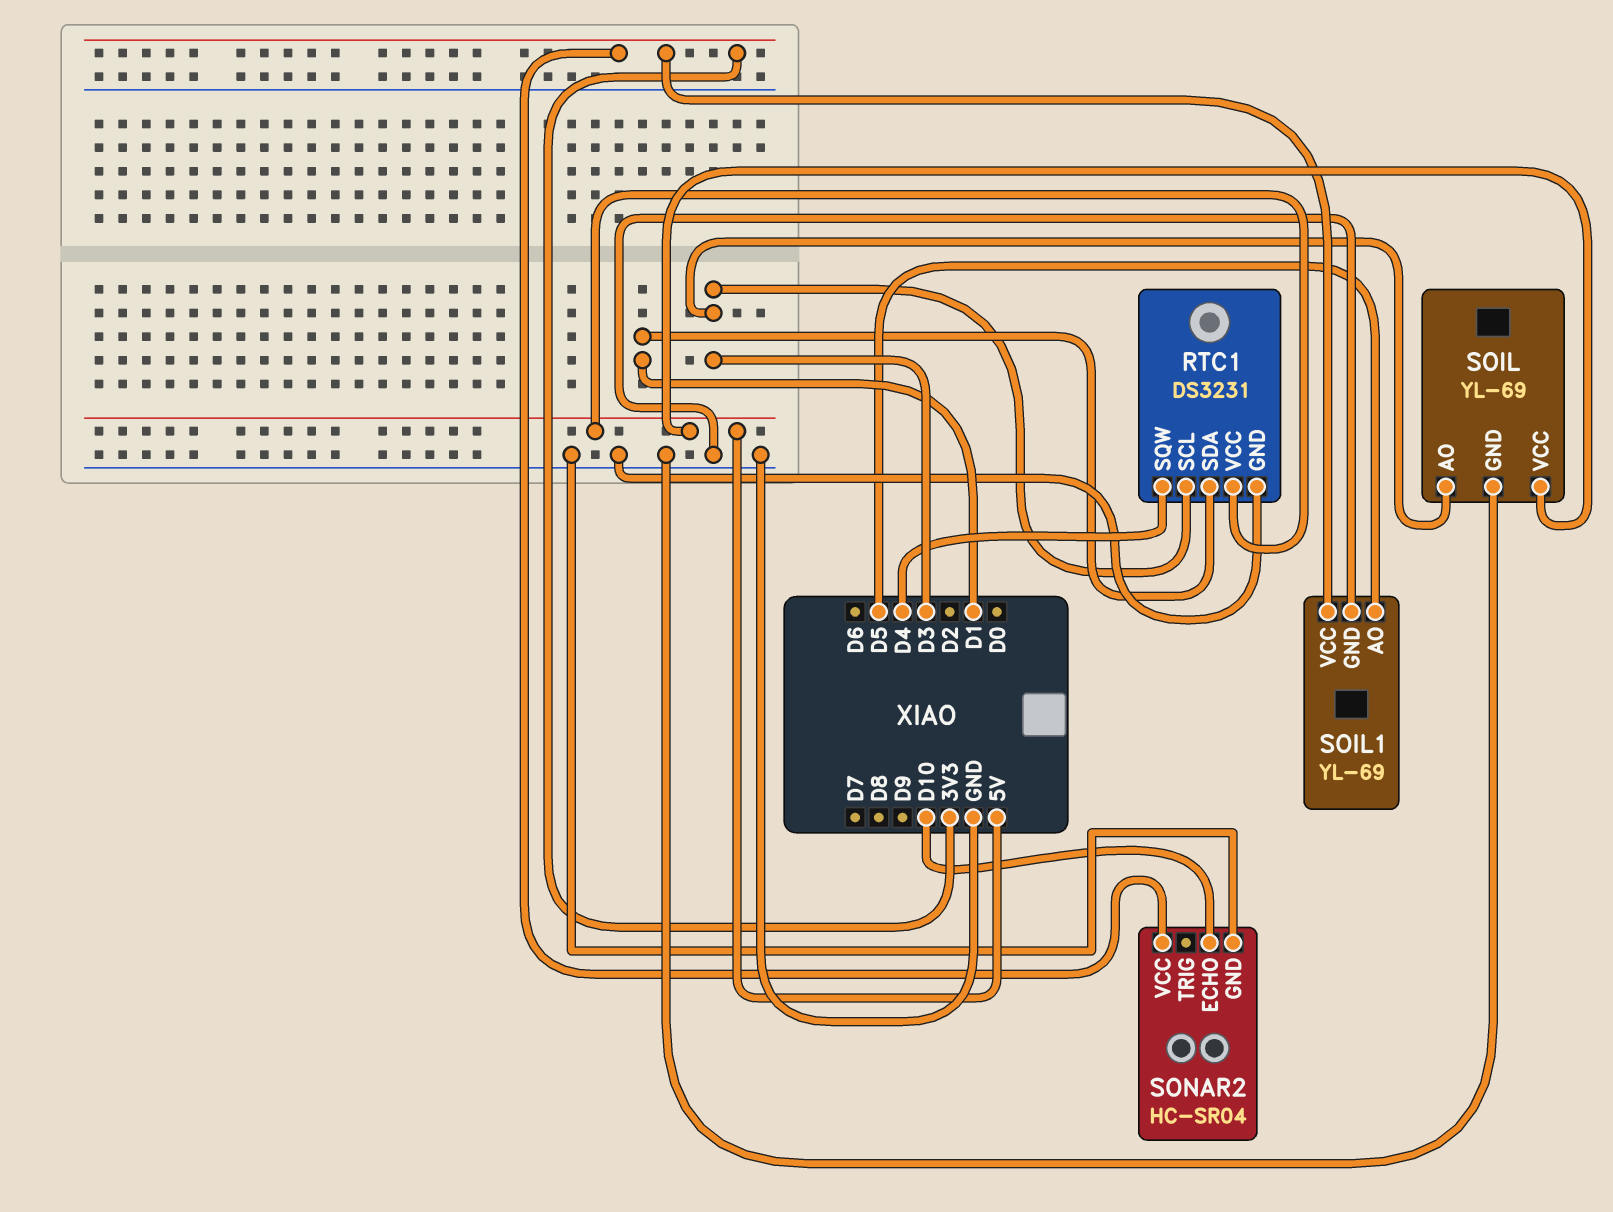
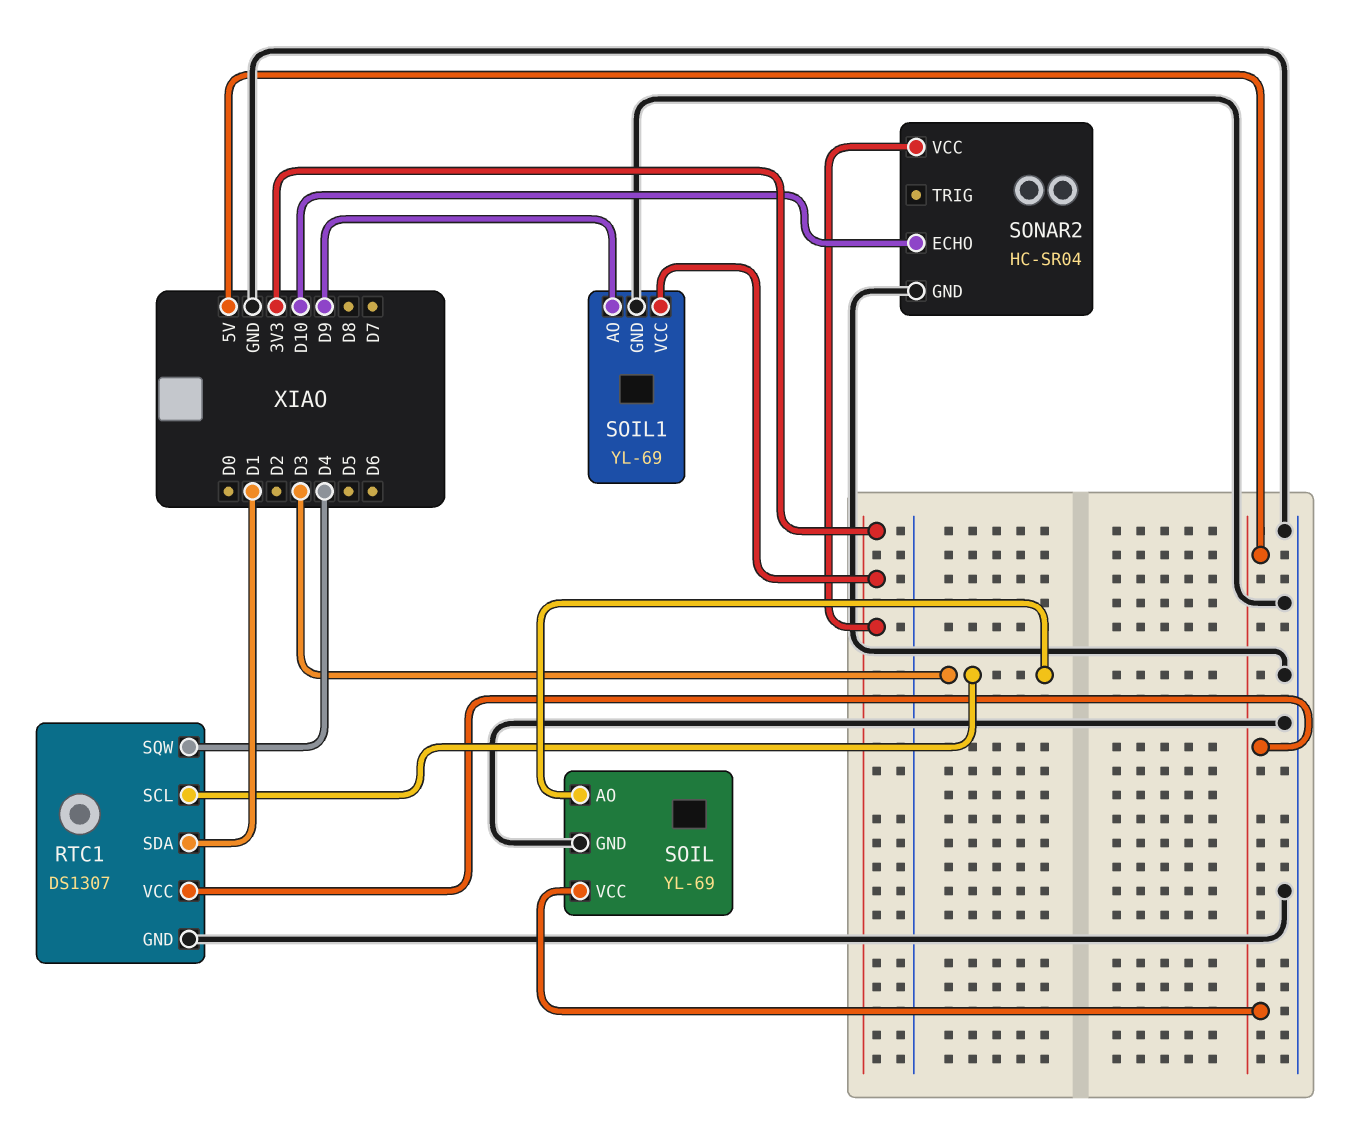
RTC1: DS3231 -> DS1307
SOIL1 pin AO: D5 -> D9

